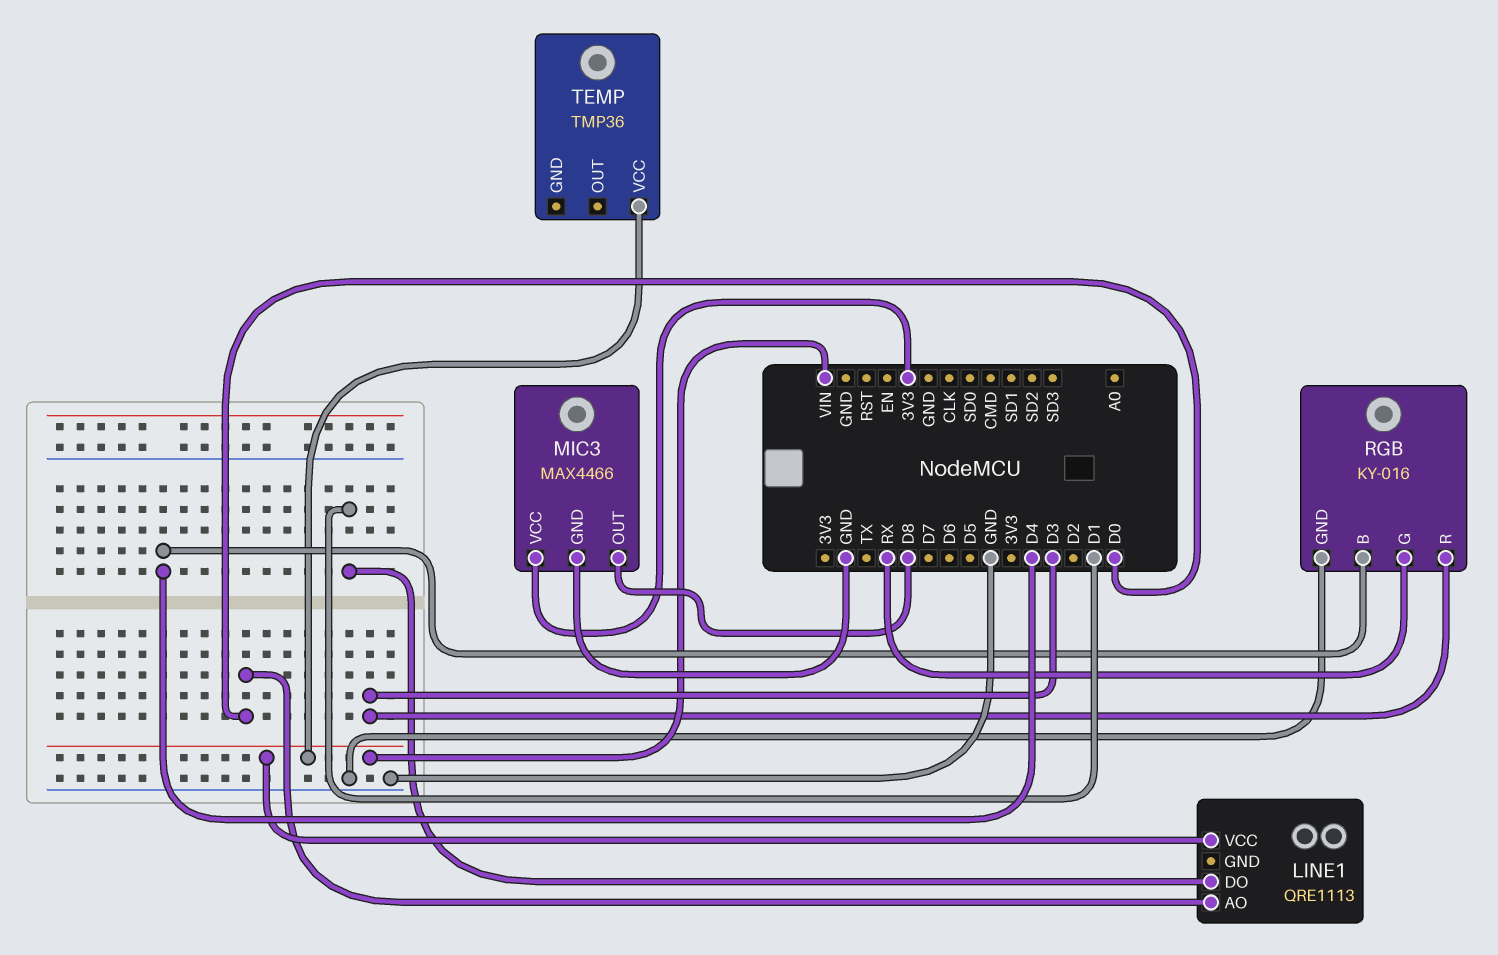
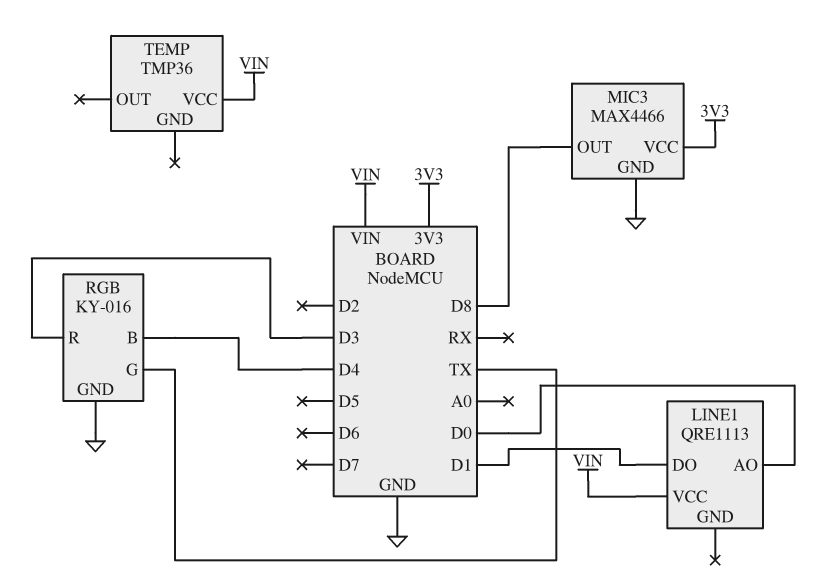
RGB pin G: RX -> TX

